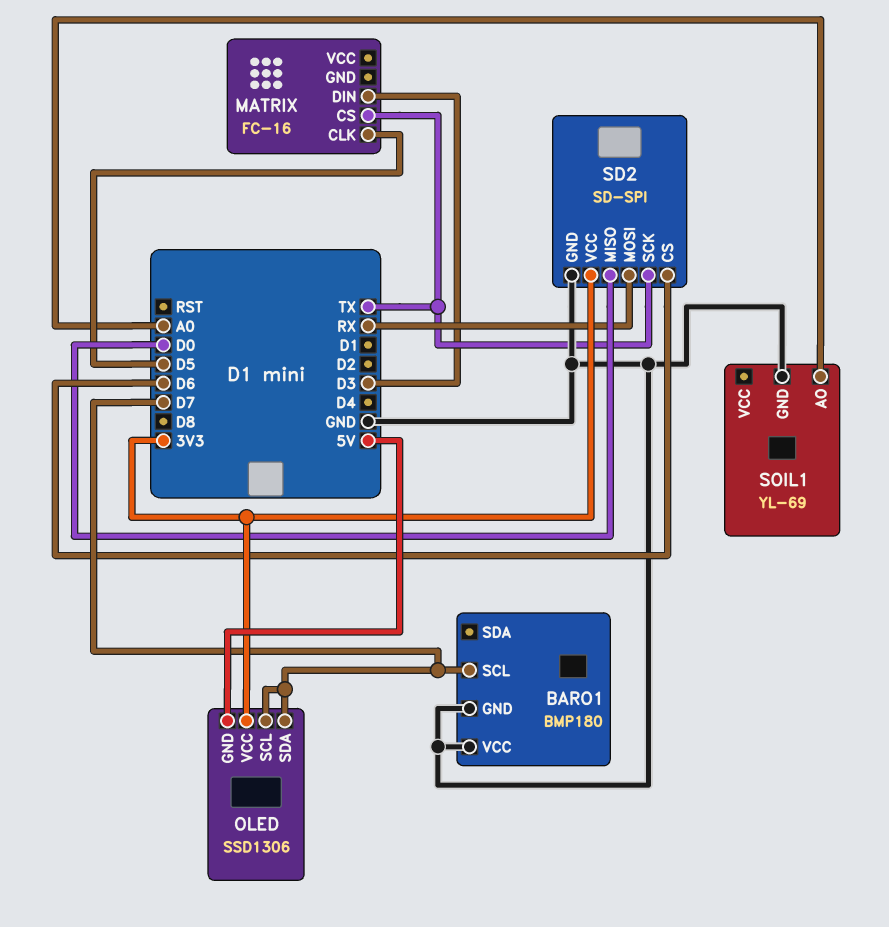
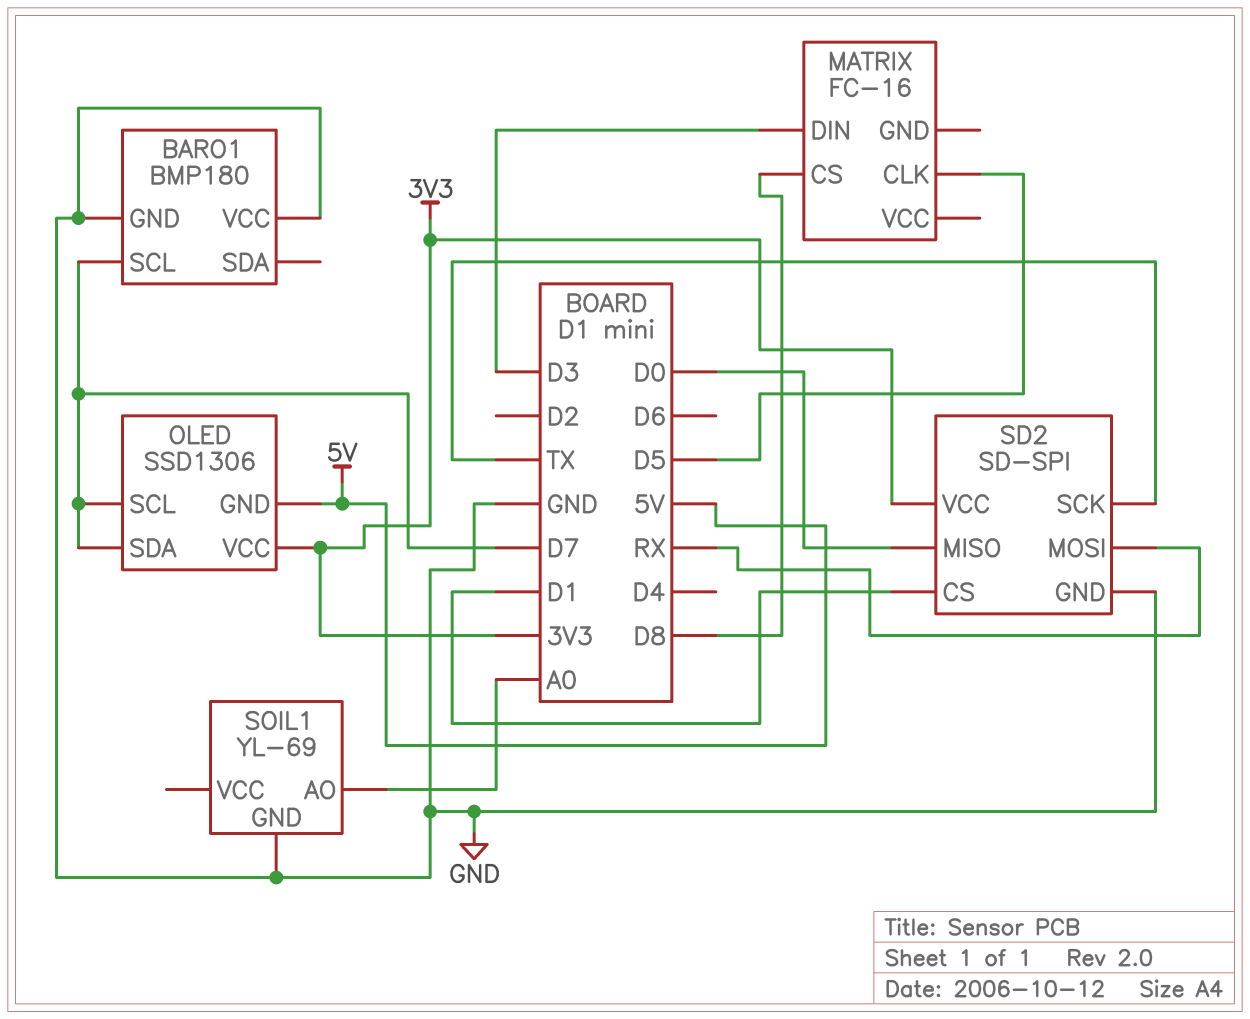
MATRIX pin CS: TX -> D8
SD2 pin CS: D6 -> D1

